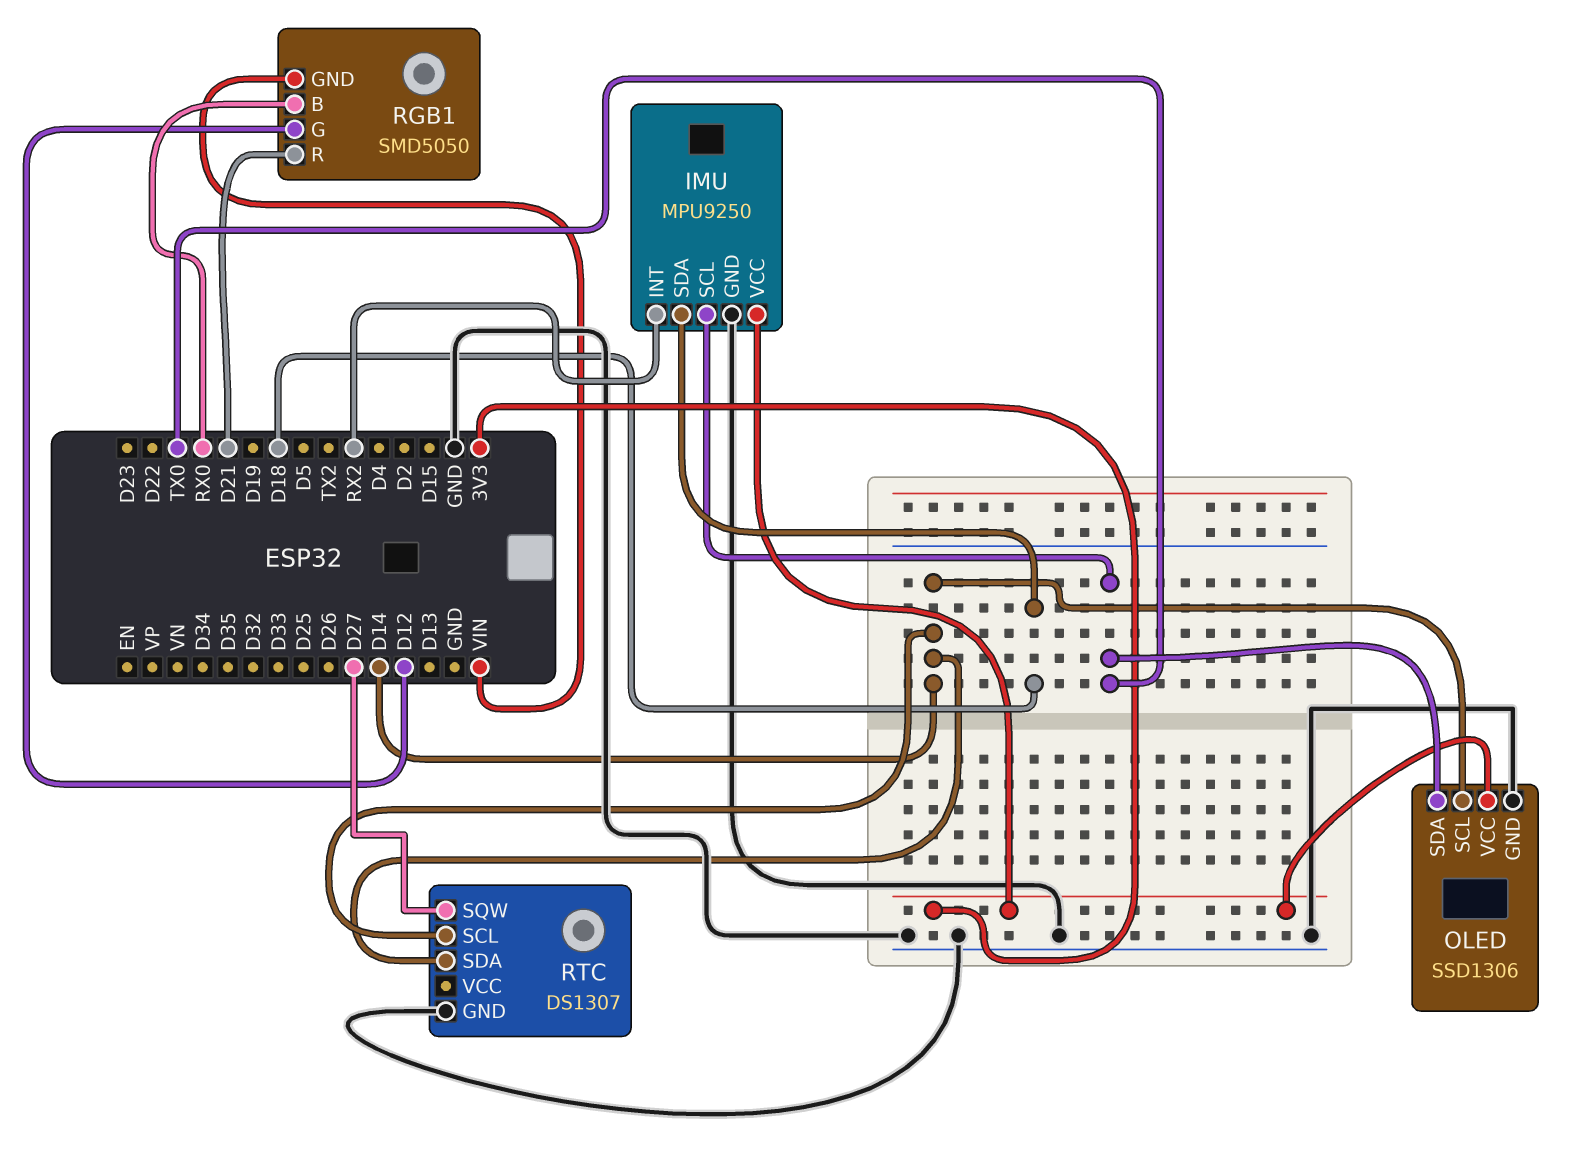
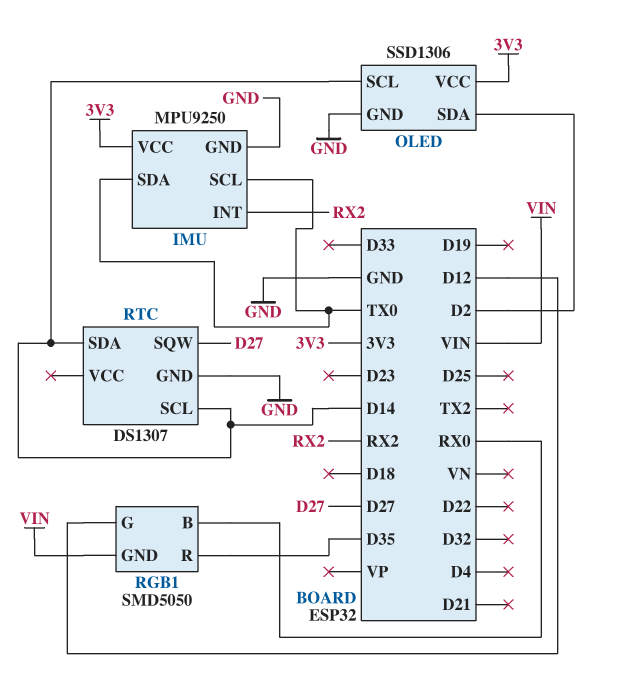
IMU pin SDA: D18 -> TX0
OLED pin SDA: TX0 -> D2
RGB1 pin R: D21 -> D35

